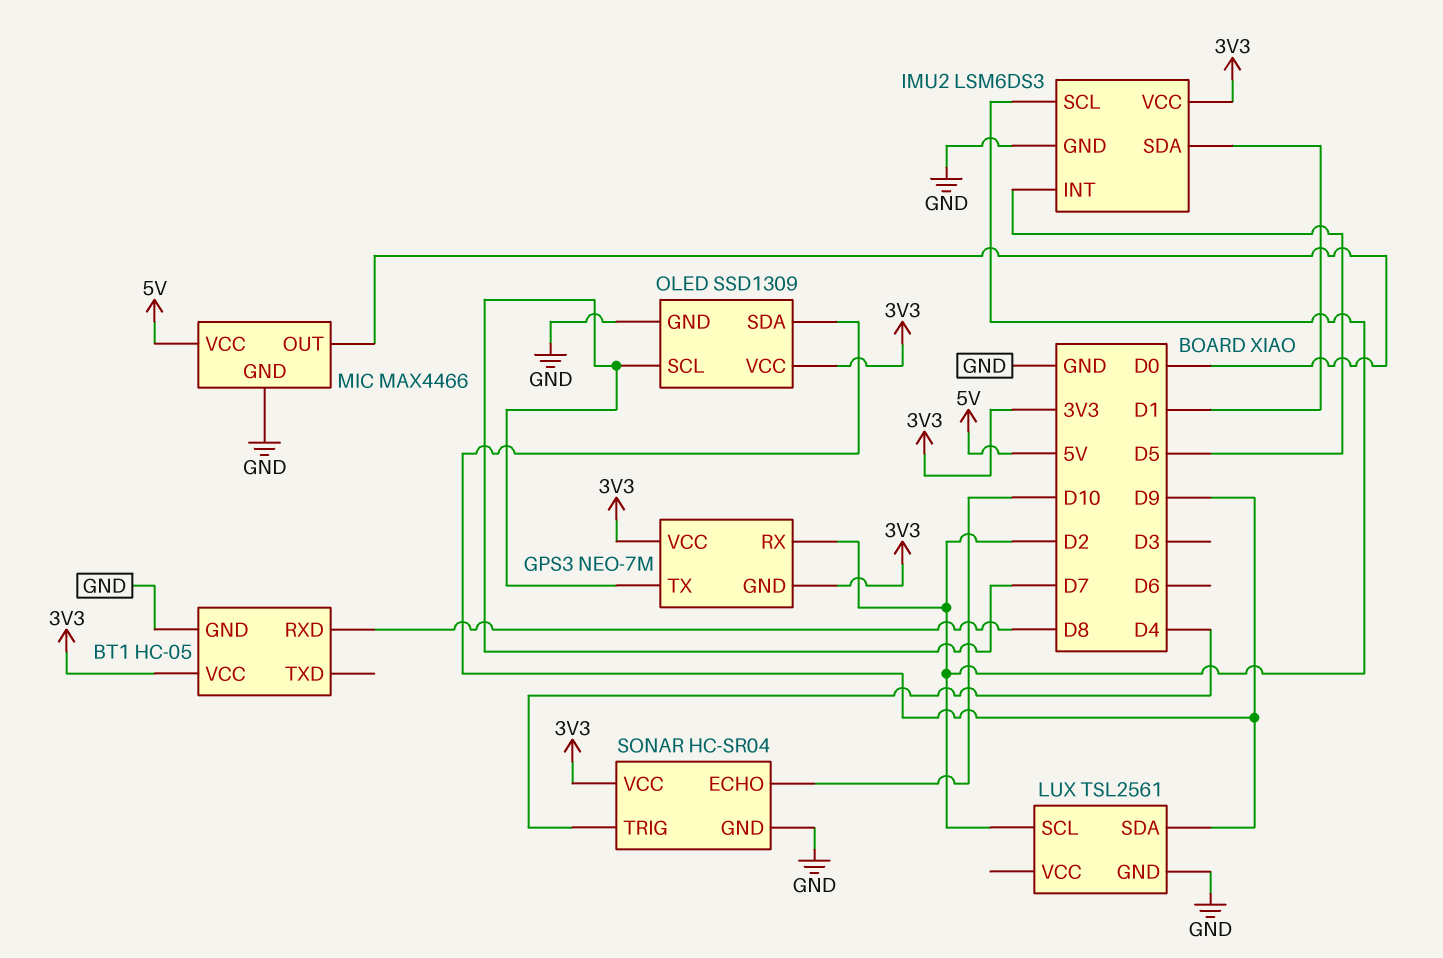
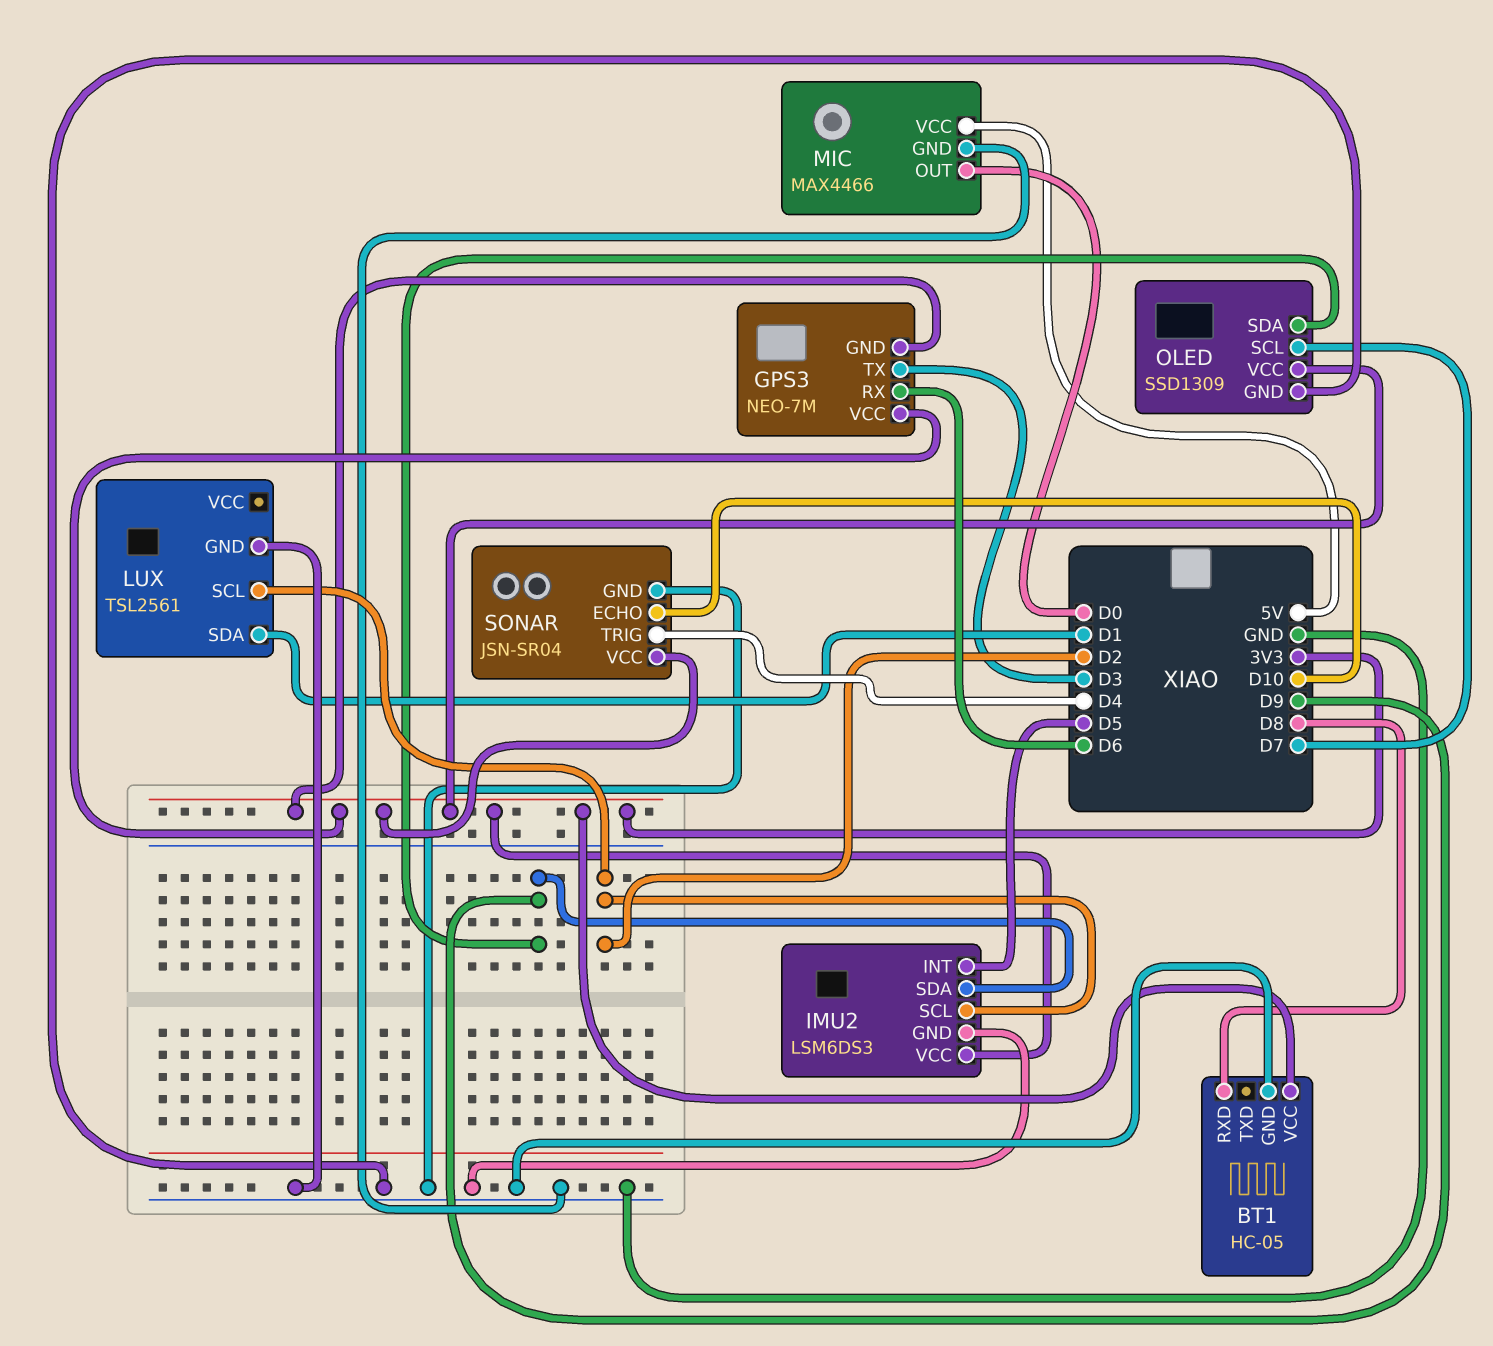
GPS3 pin RX: D2 -> D6
GPS3 pin TX: D7 -> D3
IMU2 pin SDA: D1 -> D9
LUX pin SDA: D9 -> D1
SONAR: HC-SR04 -> JSN-SR04

